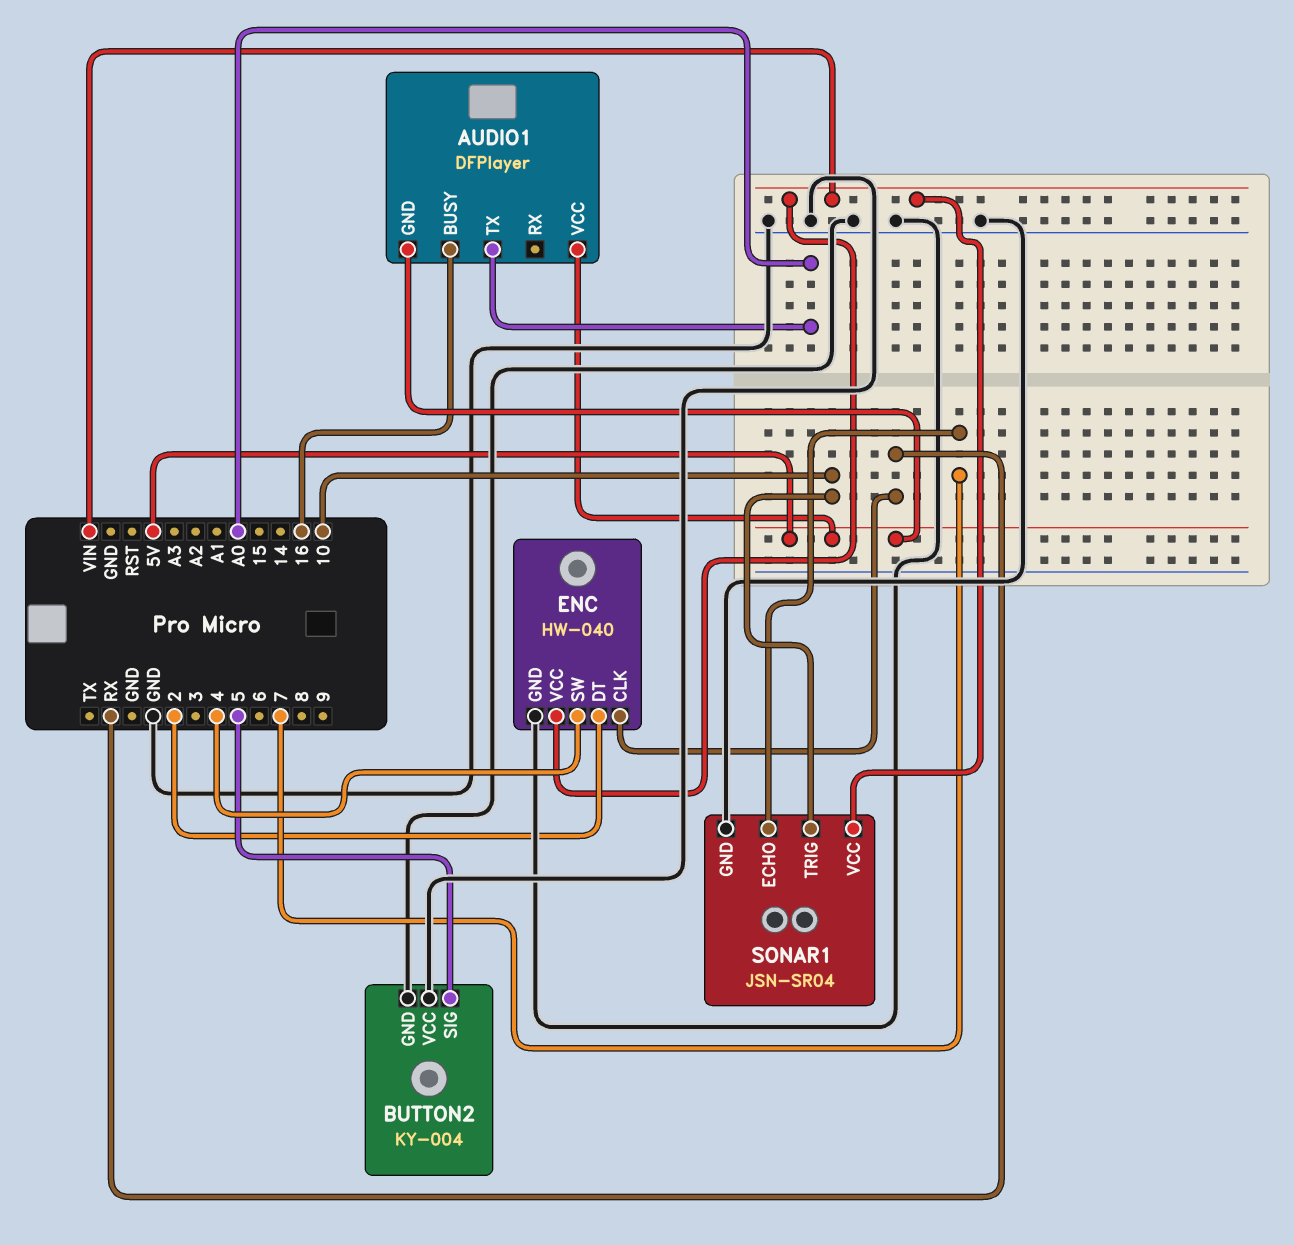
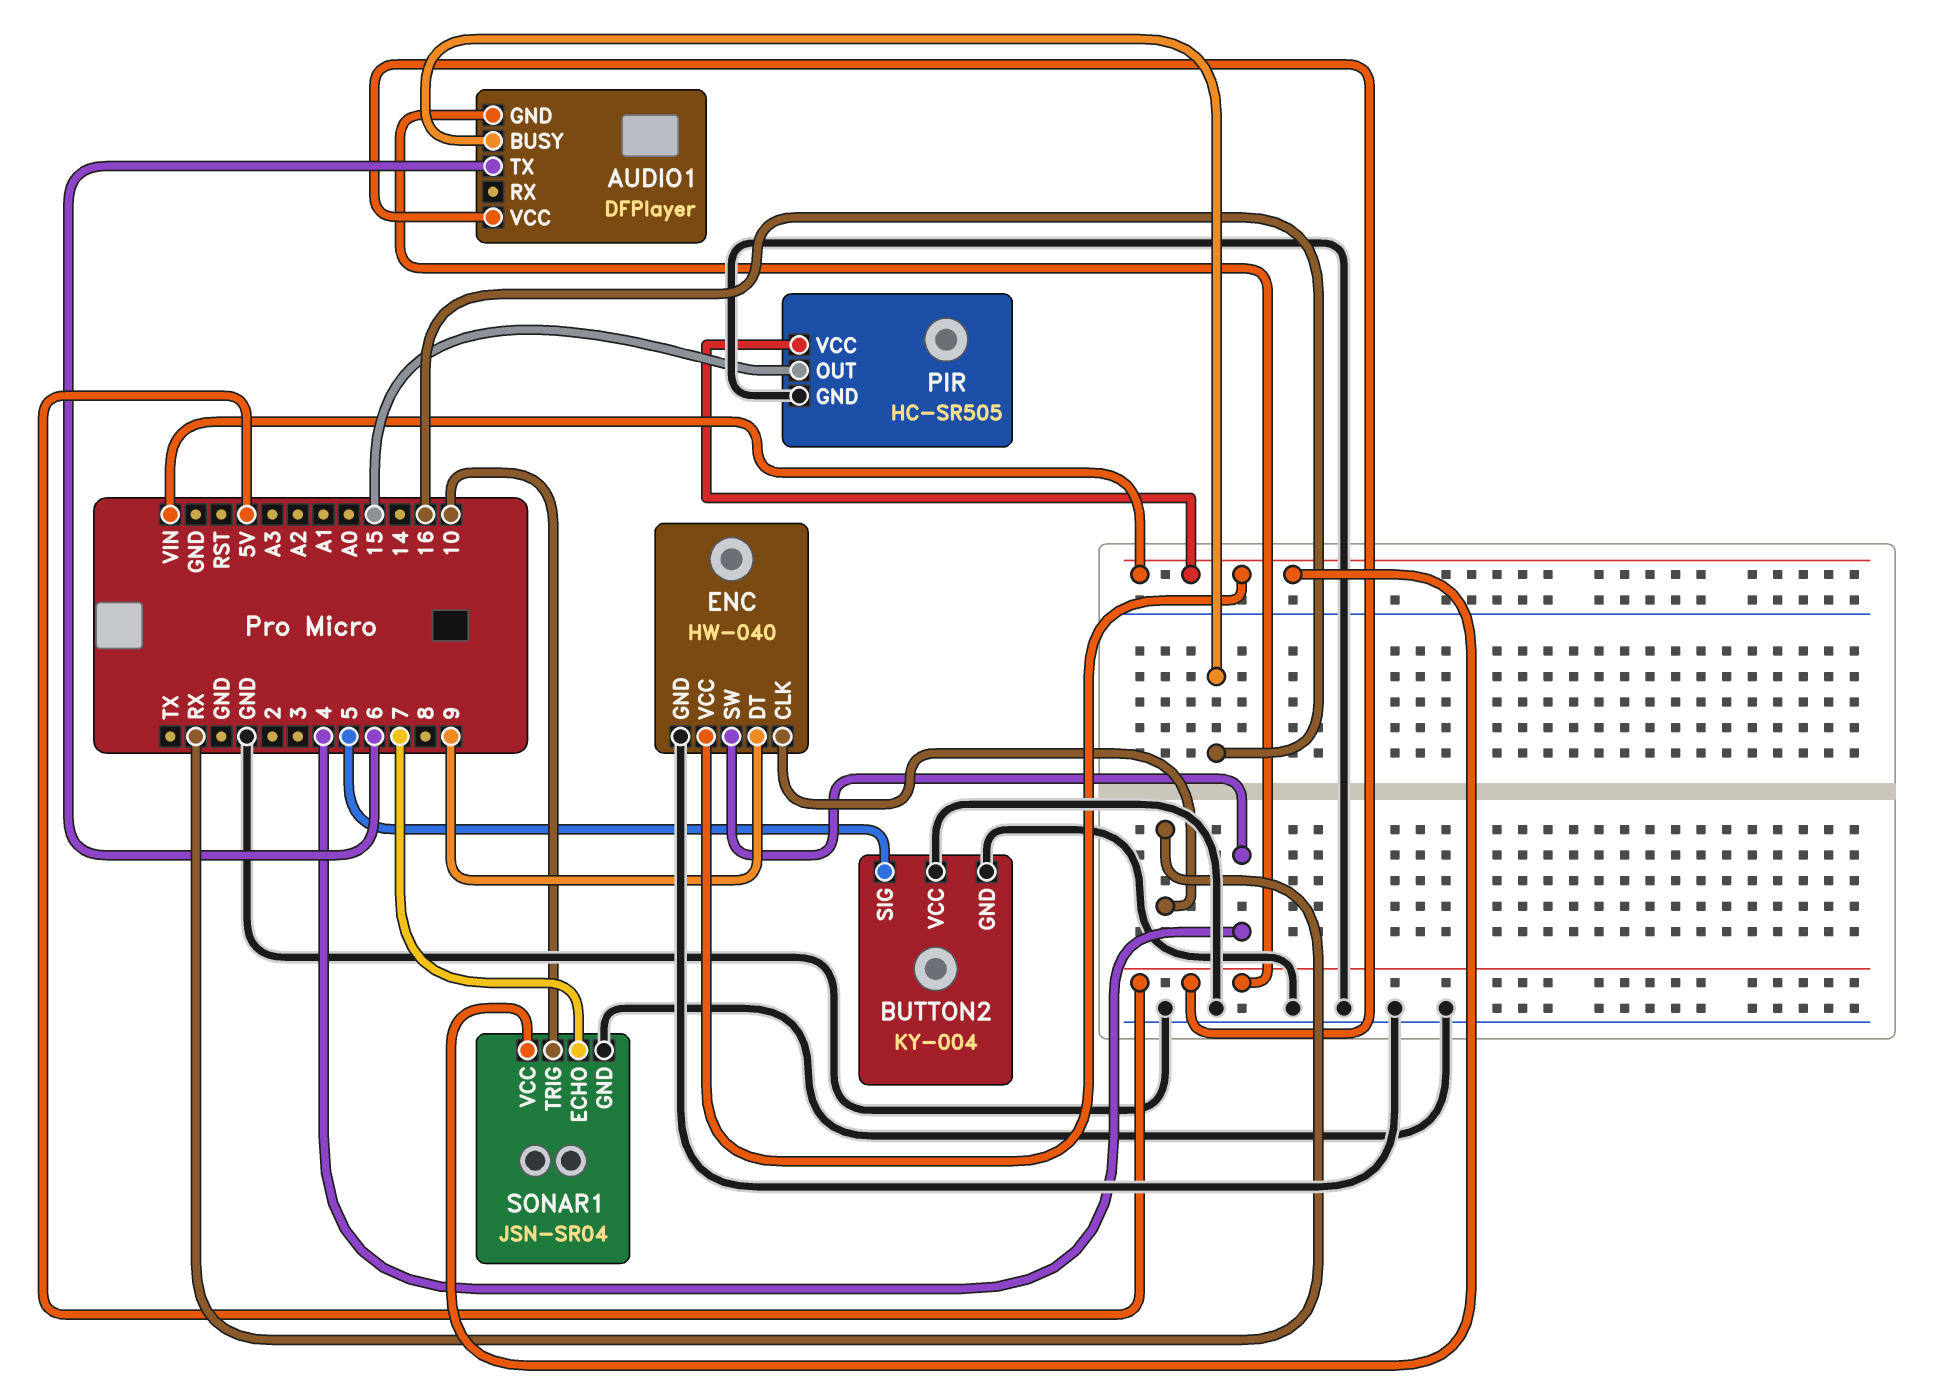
AUDIO1 pin TX: A0 -> 6
ENC pin DT: 2 -> 9
PIR: none -> HC-SR505
PIR pin GND: none -> GND
PIR pin OUT: none -> 15
PIR pin VCC: none -> VIN

